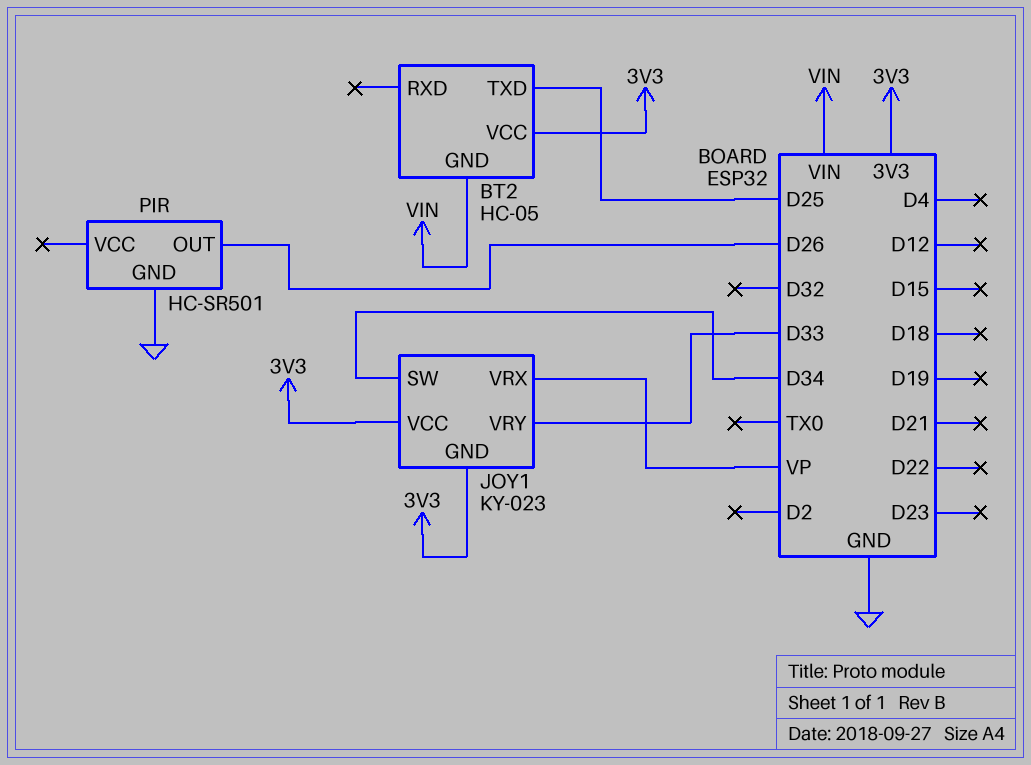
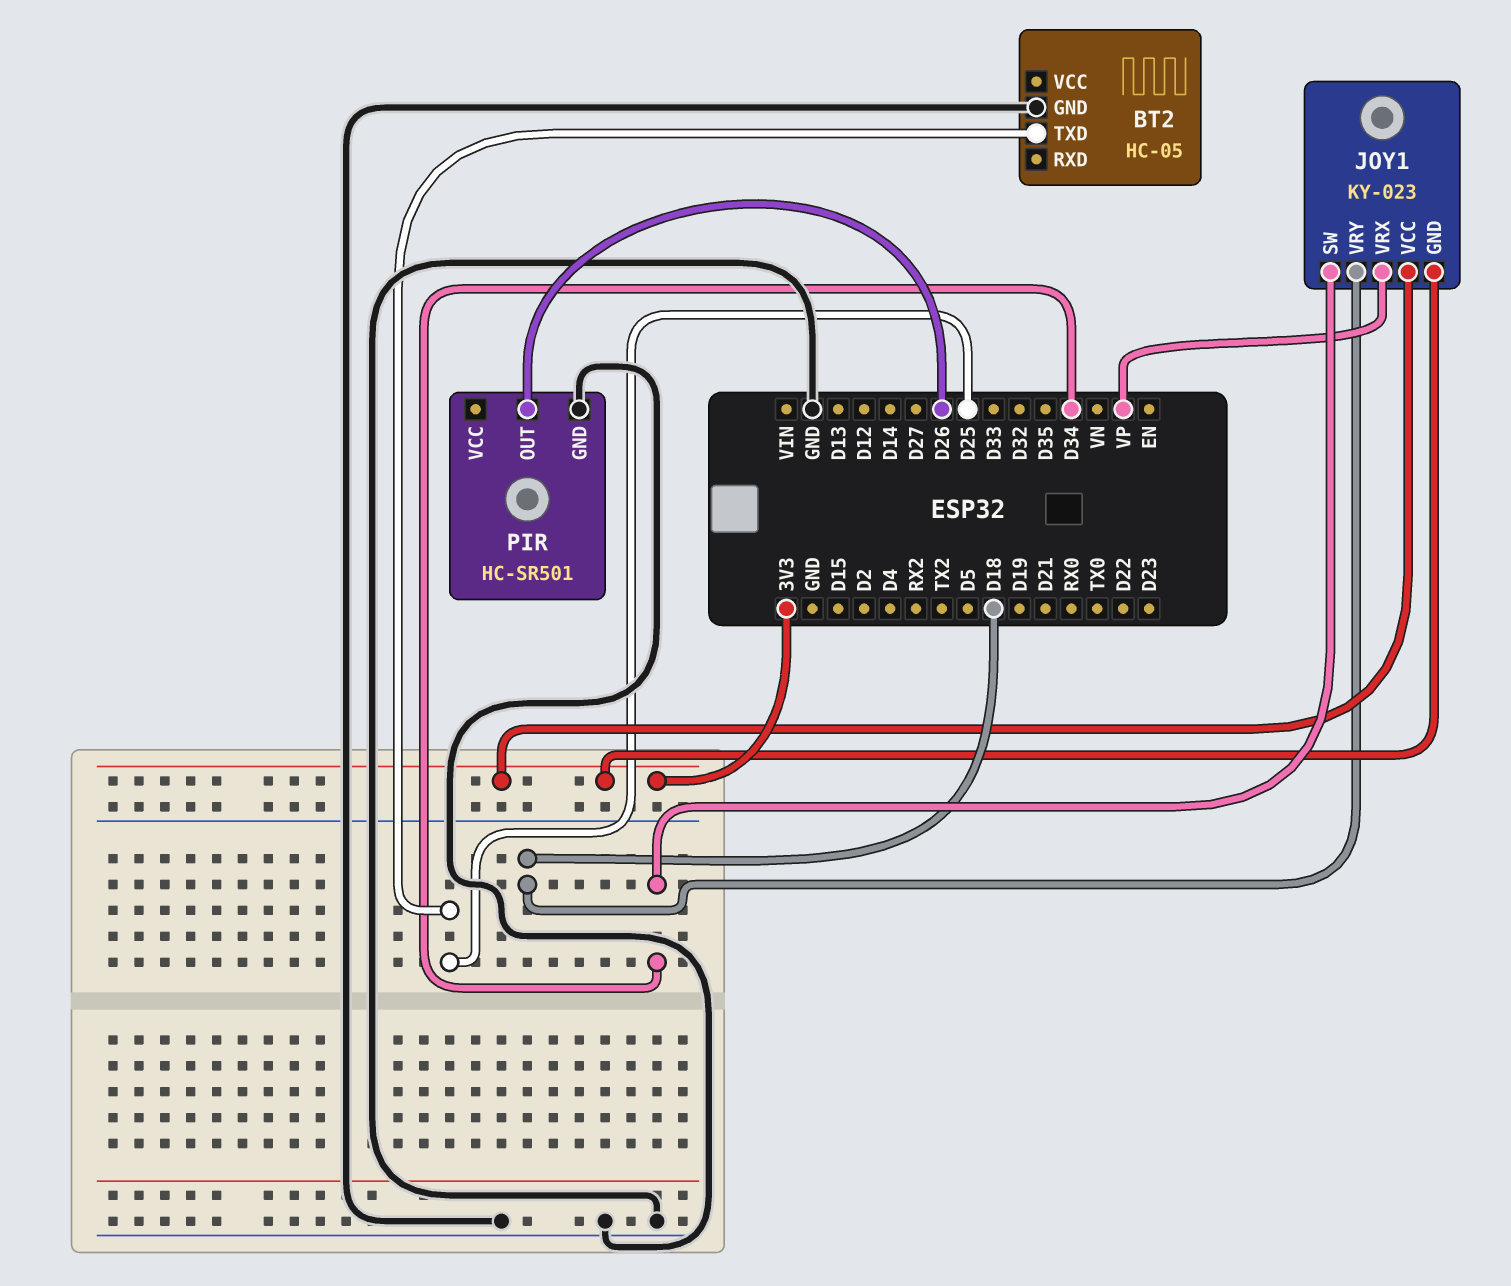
BT2 pin GND: VIN -> GND
BT2 pin VCC: 3V3 -> none
JOY1 pin VRY: D33 -> D18

